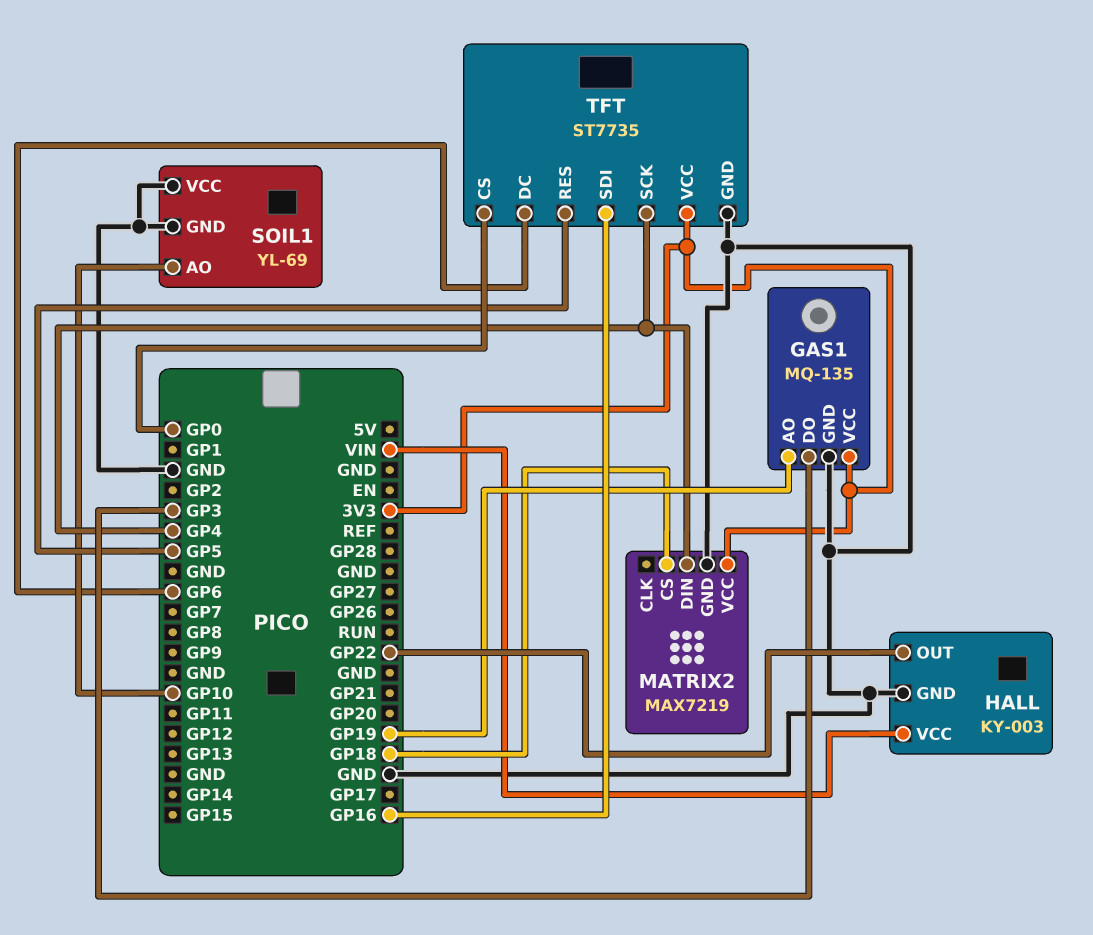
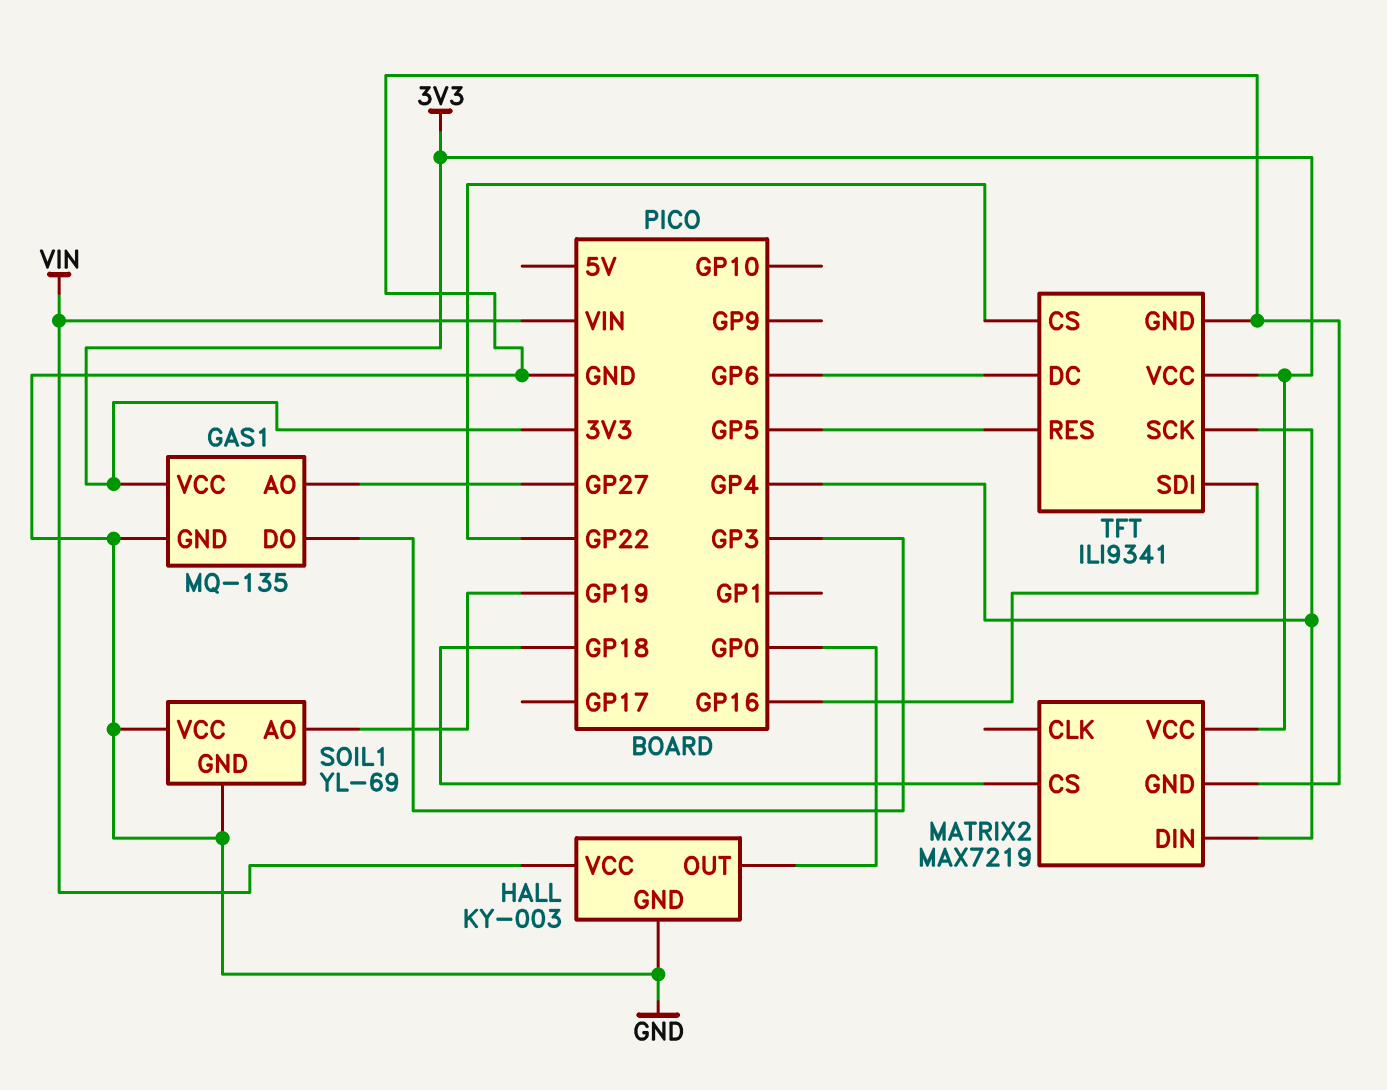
GAS1 pin AO: GP19 -> GP27
HALL pin OUT: GP22 -> GP0
SOIL1 pin AO: GP10 -> GP19
TFT: ST7735 -> ILI9341
TFT pin CS: GP0 -> GP22

